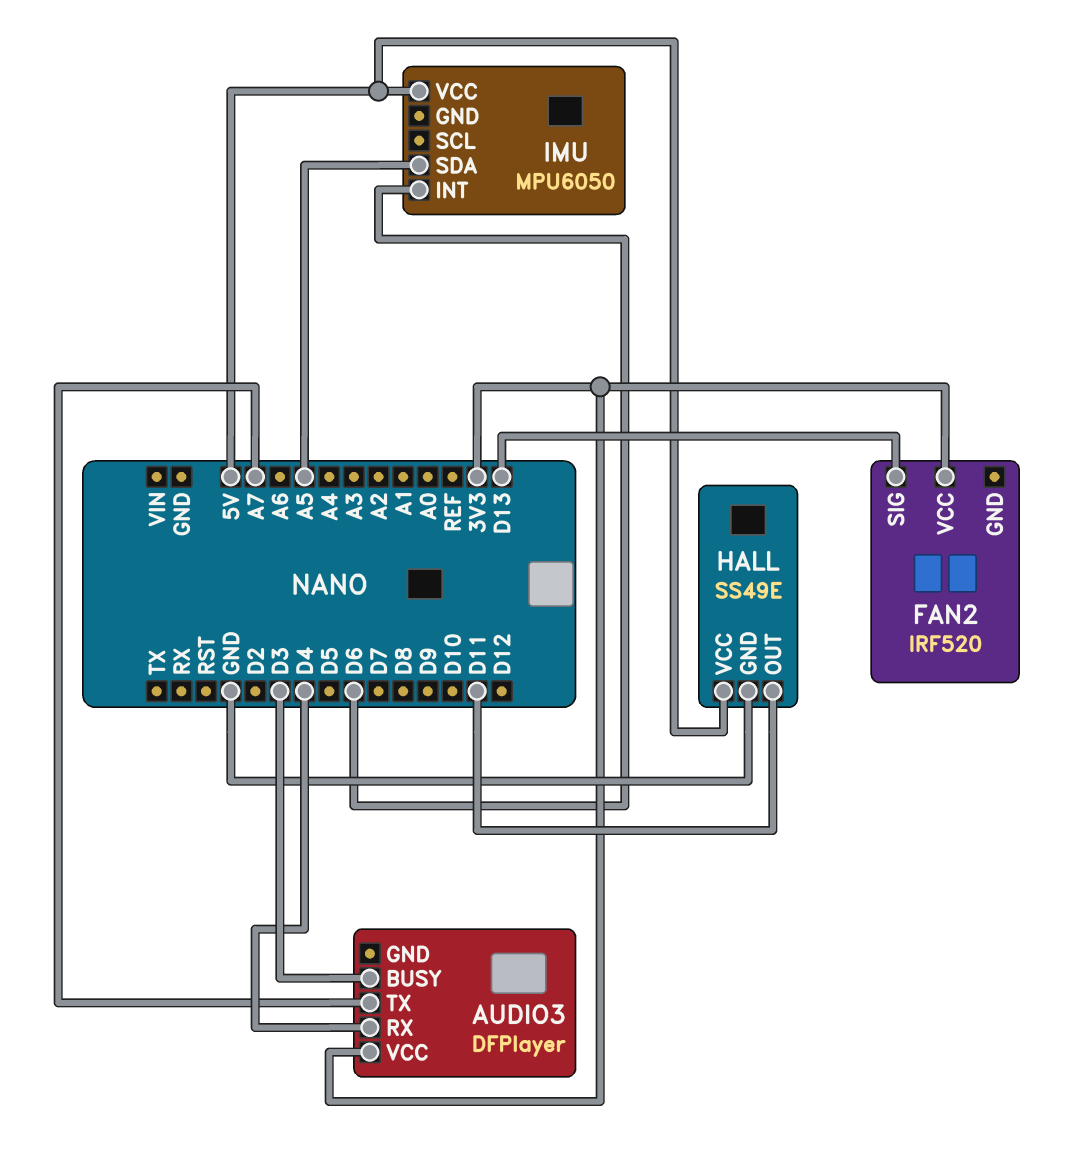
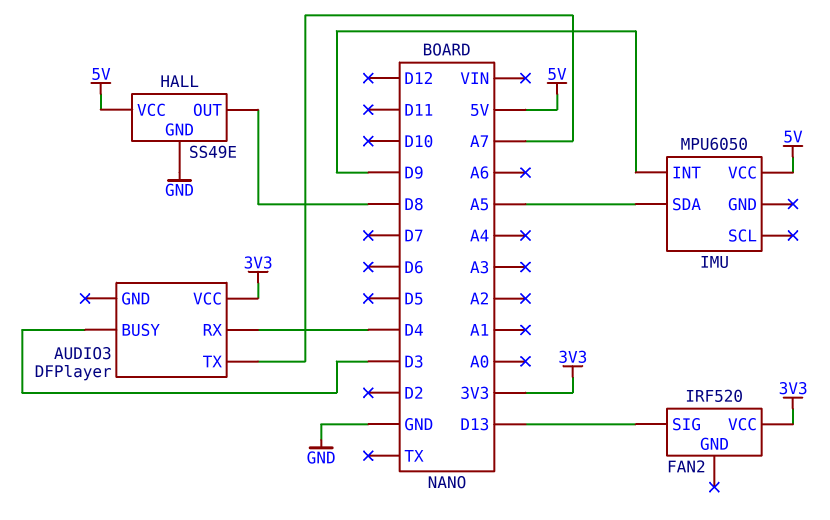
HALL pin OUT: D11 -> D8
IMU pin INT: D6 -> D9

